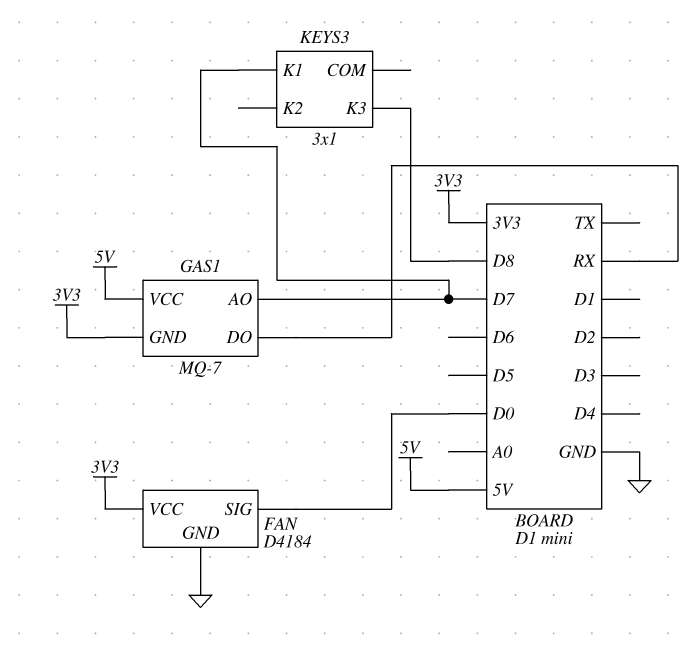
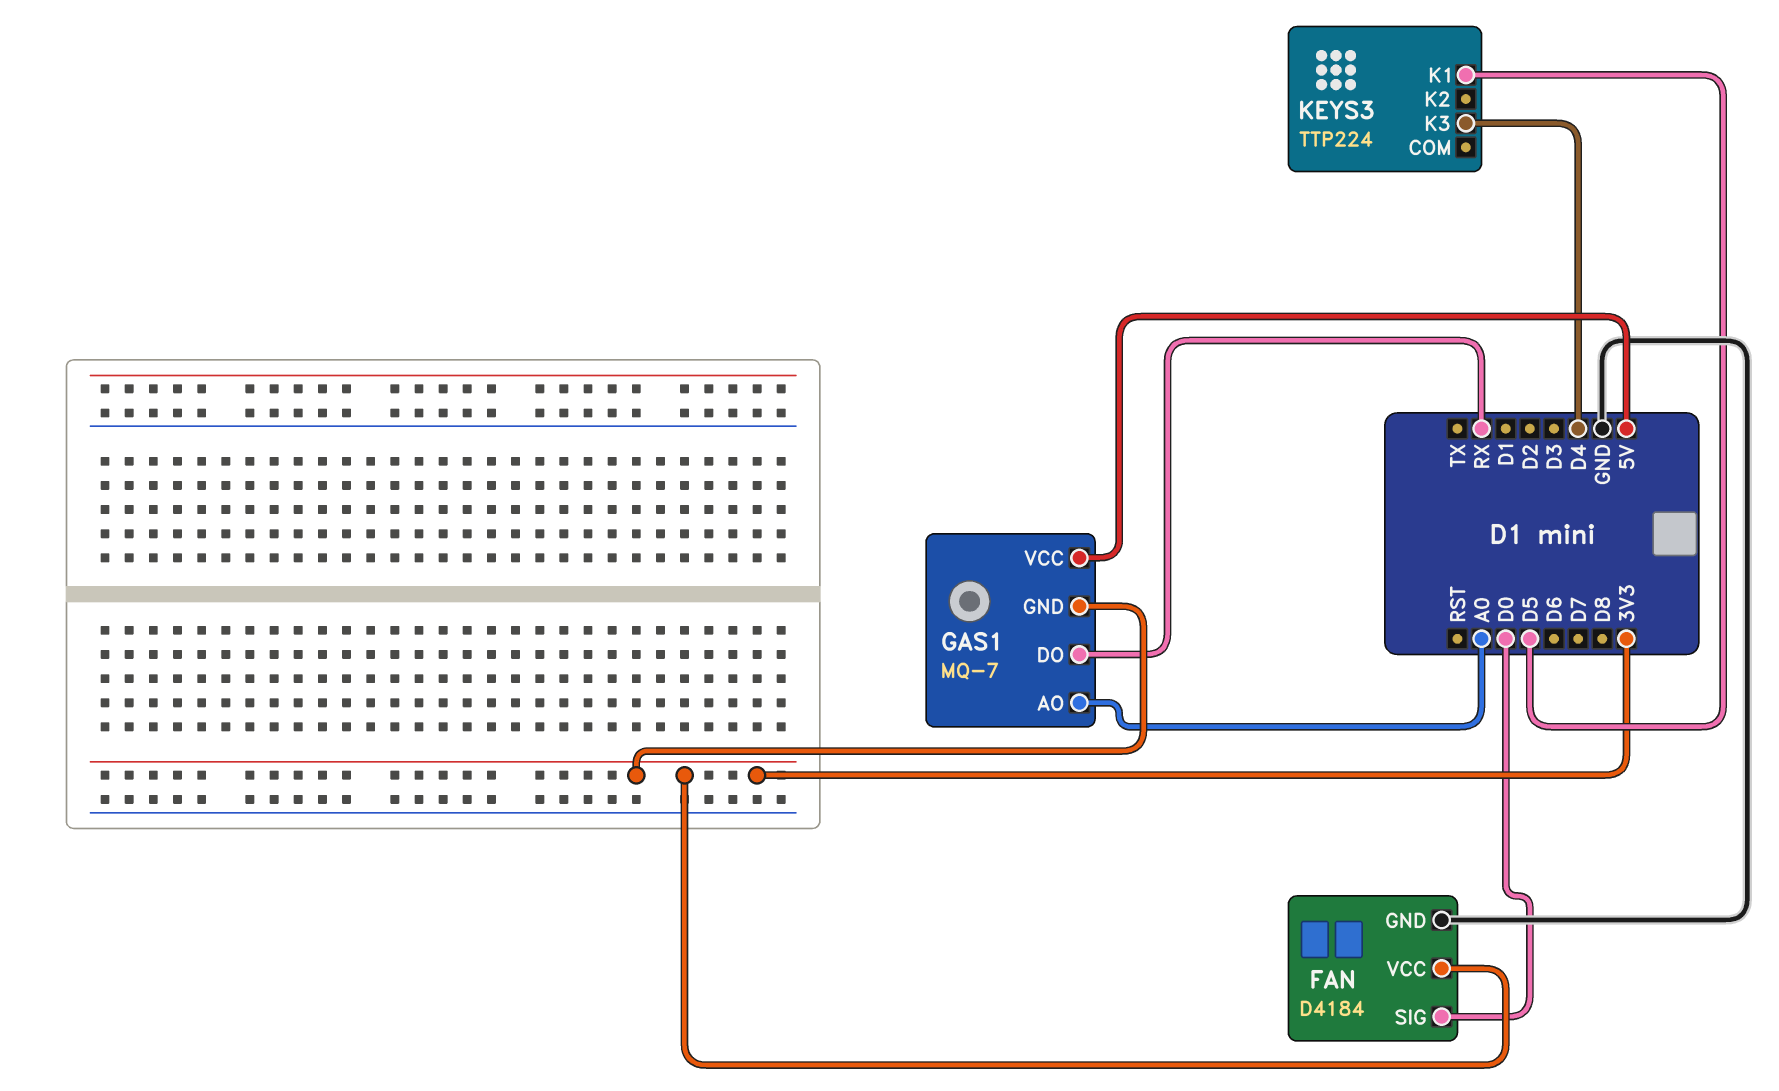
GAS1 pin AO: D7 -> A0
KEYS3: 3x1 -> TTP224
KEYS3 pin K1: D7 -> D5
KEYS3 pin K3: D8 -> D4

